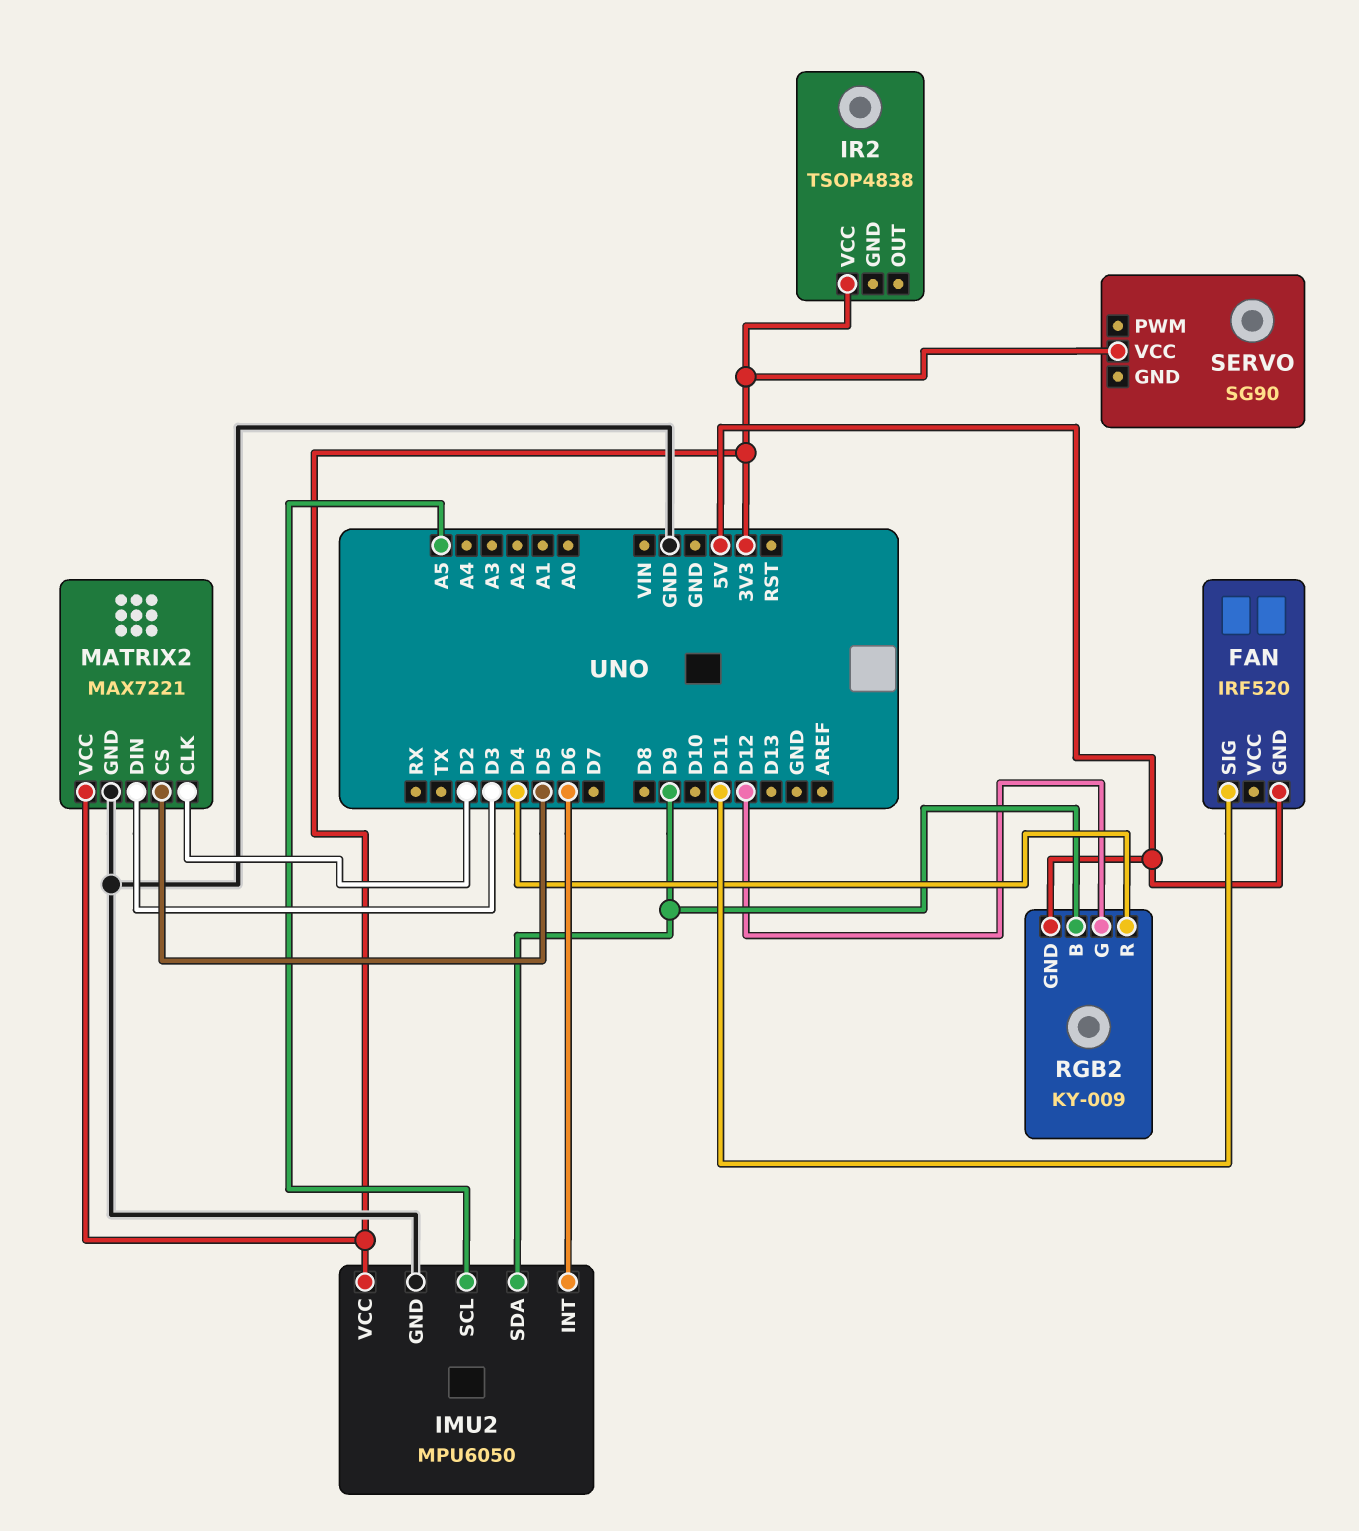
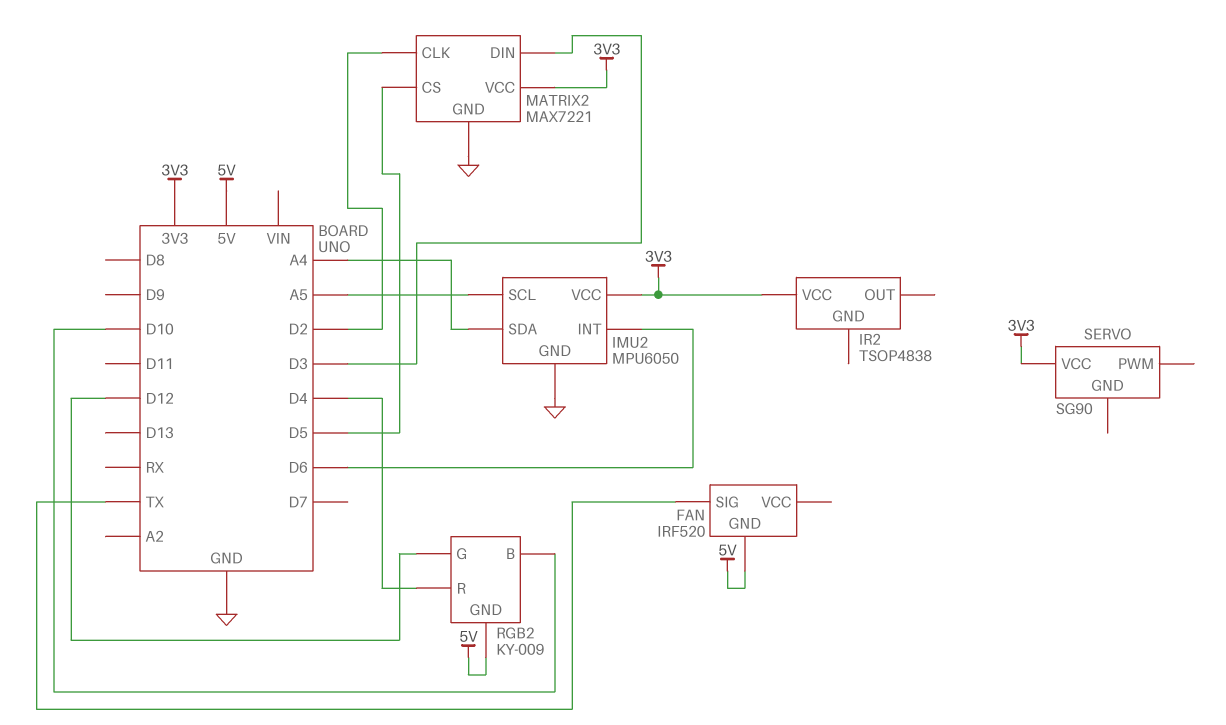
FAN pin SIG: D11 -> TX
IMU2 pin SDA: D9 -> A4
RGB2 pin B: D9 -> D10

